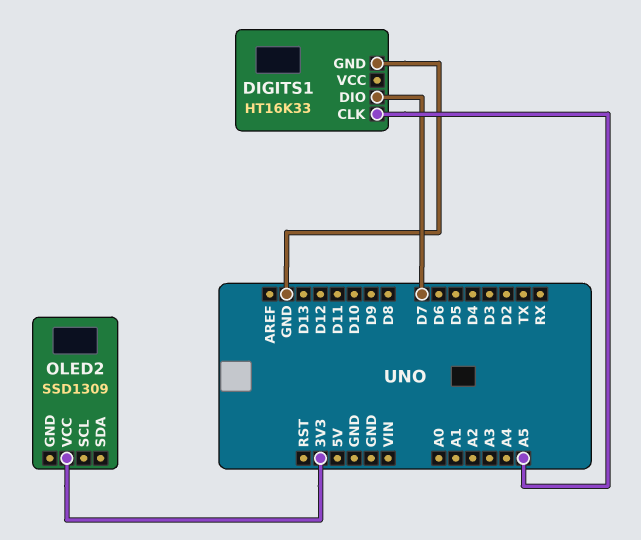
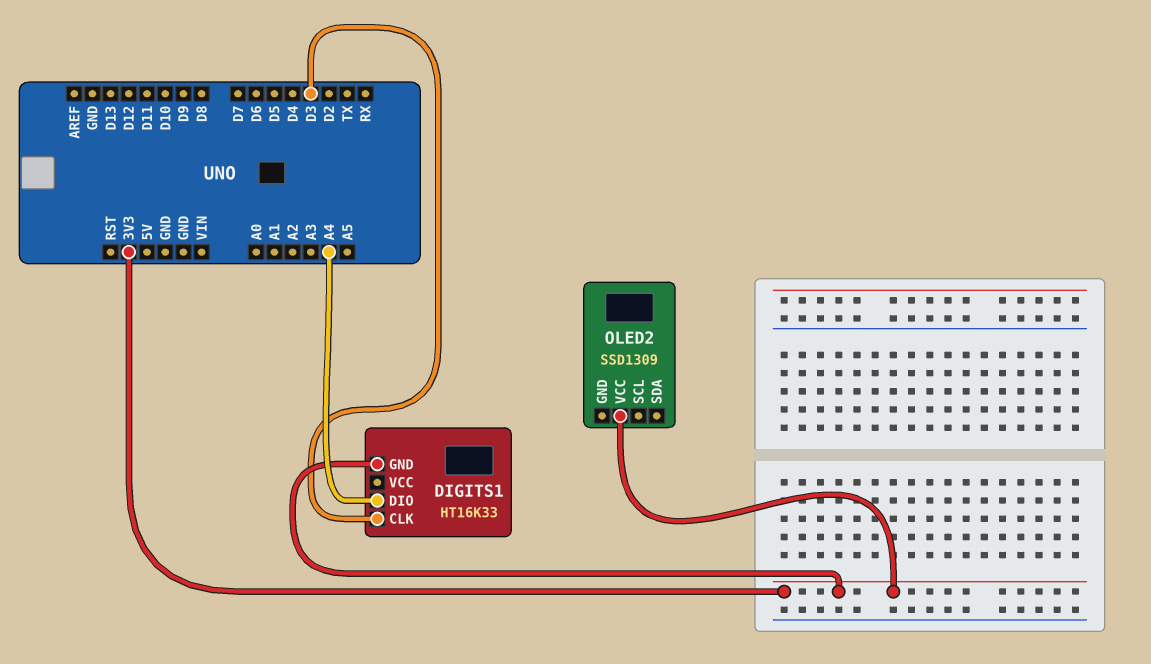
DIGITS1 pin CLK: A5 -> D3
DIGITS1 pin DIO: D7 -> A4
DIGITS1 pin GND: GND -> 3V3

